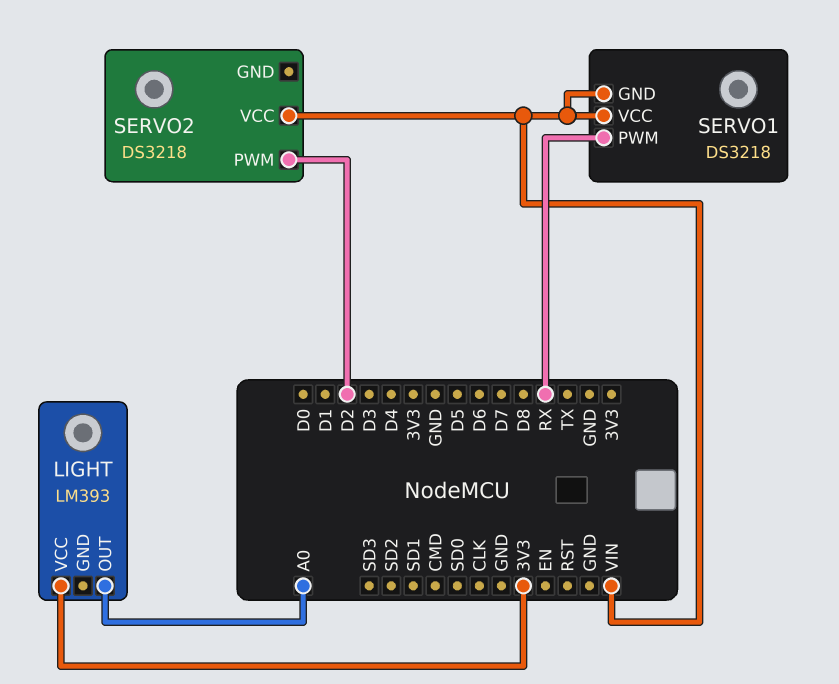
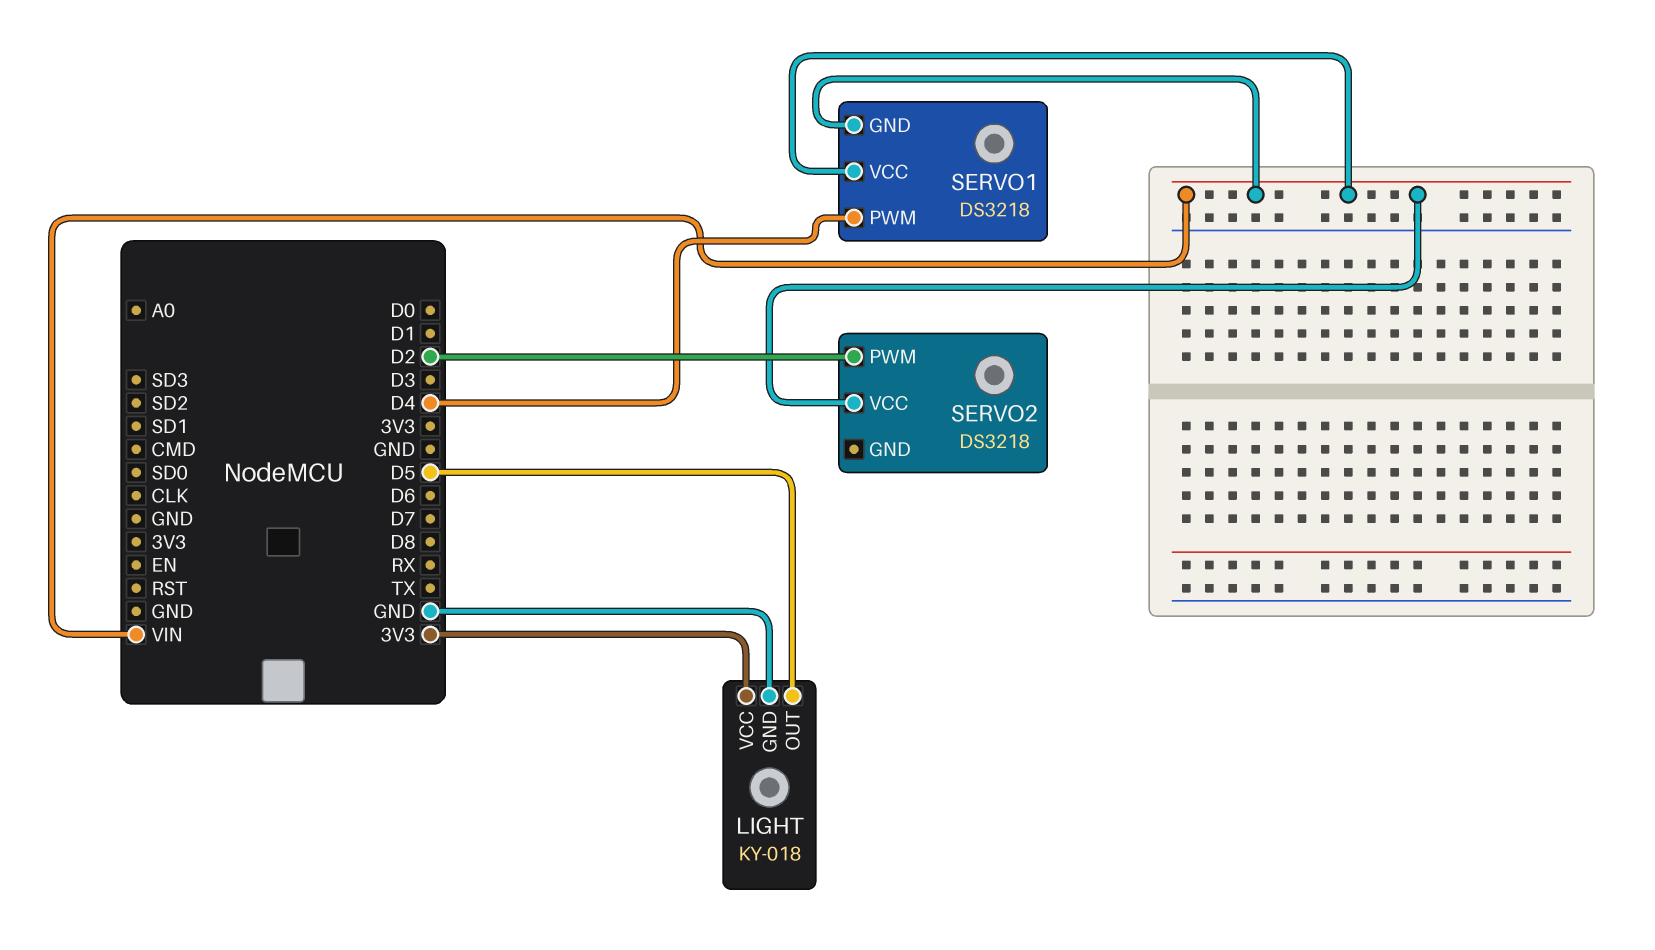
LIGHT: LM393 -> KY-018
LIGHT pin GND: none -> GND
LIGHT pin OUT: A0 -> D5
SERVO1 pin PWM: RX -> D4

